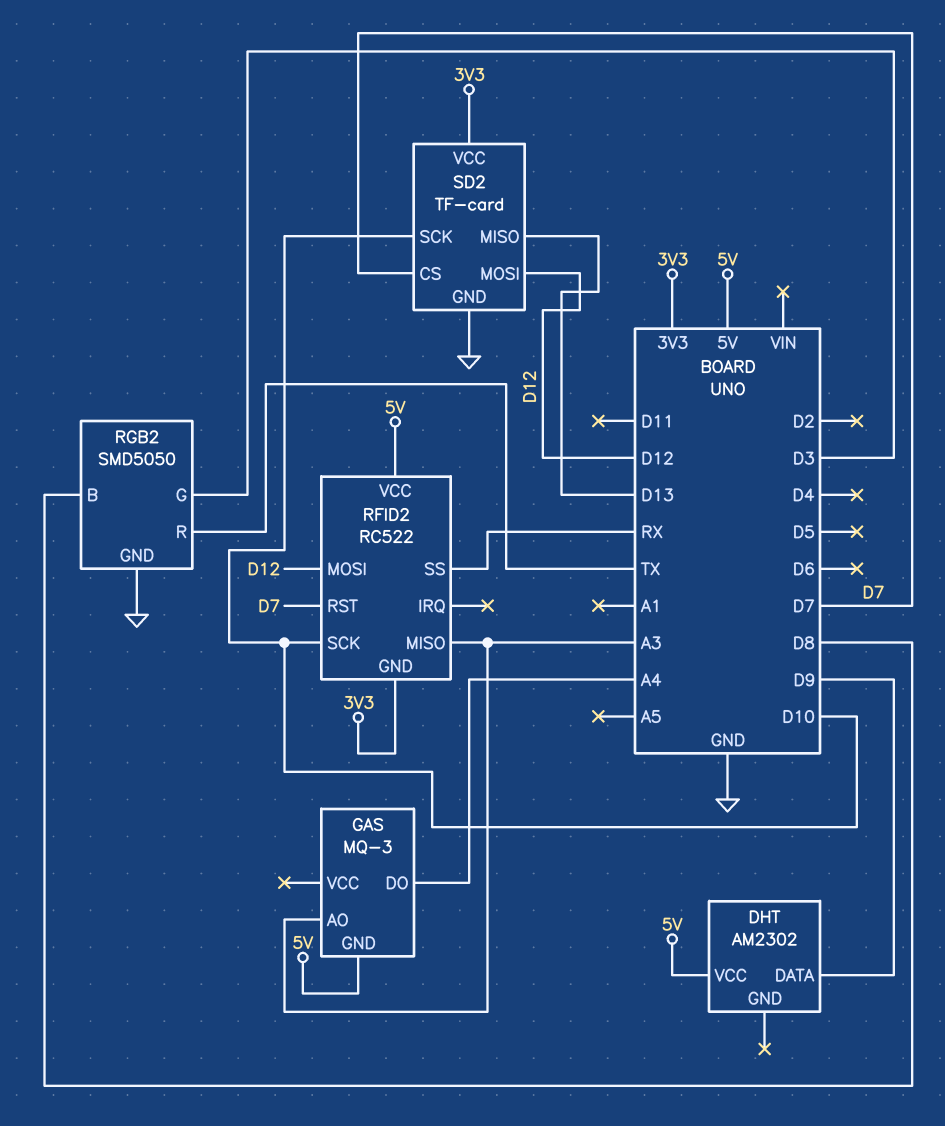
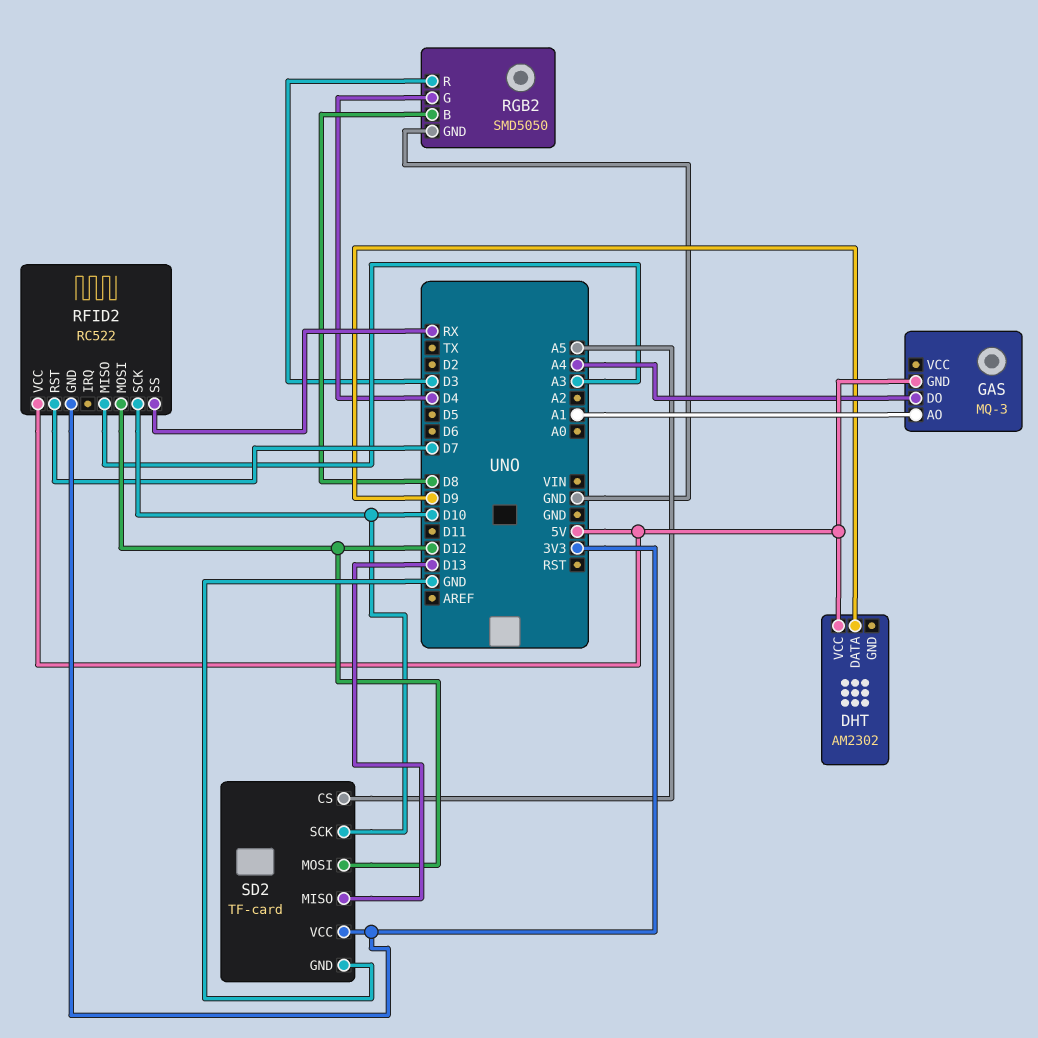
GAS pin AO: A3 -> A1
RGB2 pin G: D3 -> D4
RGB2 pin R: TX -> D3
SD2 pin CS: D7 -> A5

